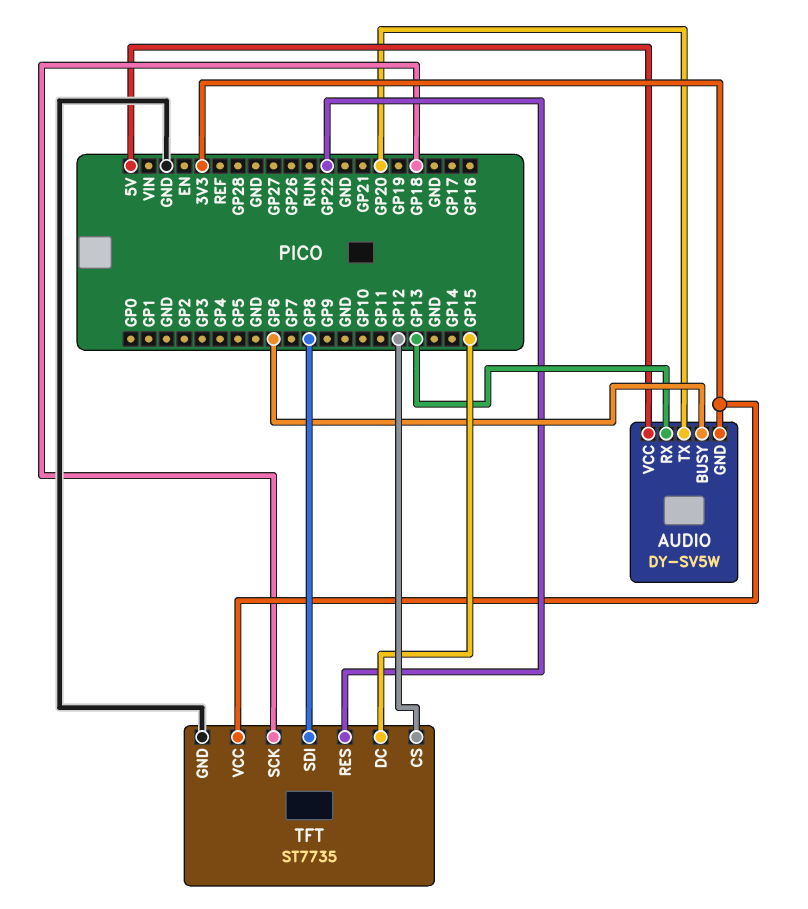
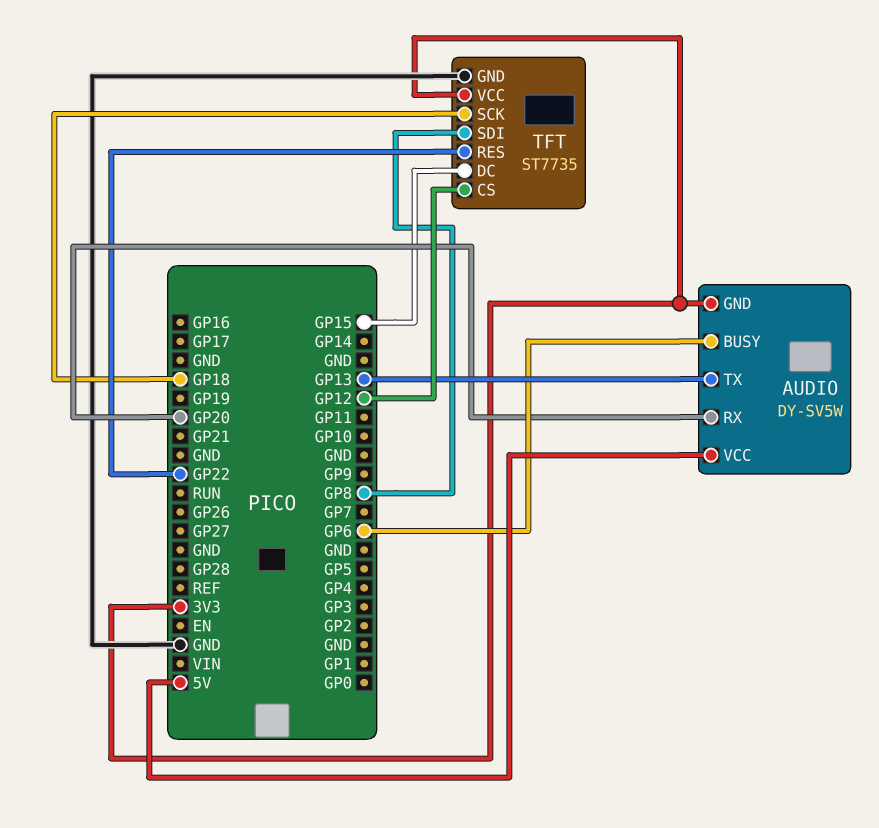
AUDIO pin RX: GP13 -> GP20
AUDIO pin TX: GP20 -> GP13

